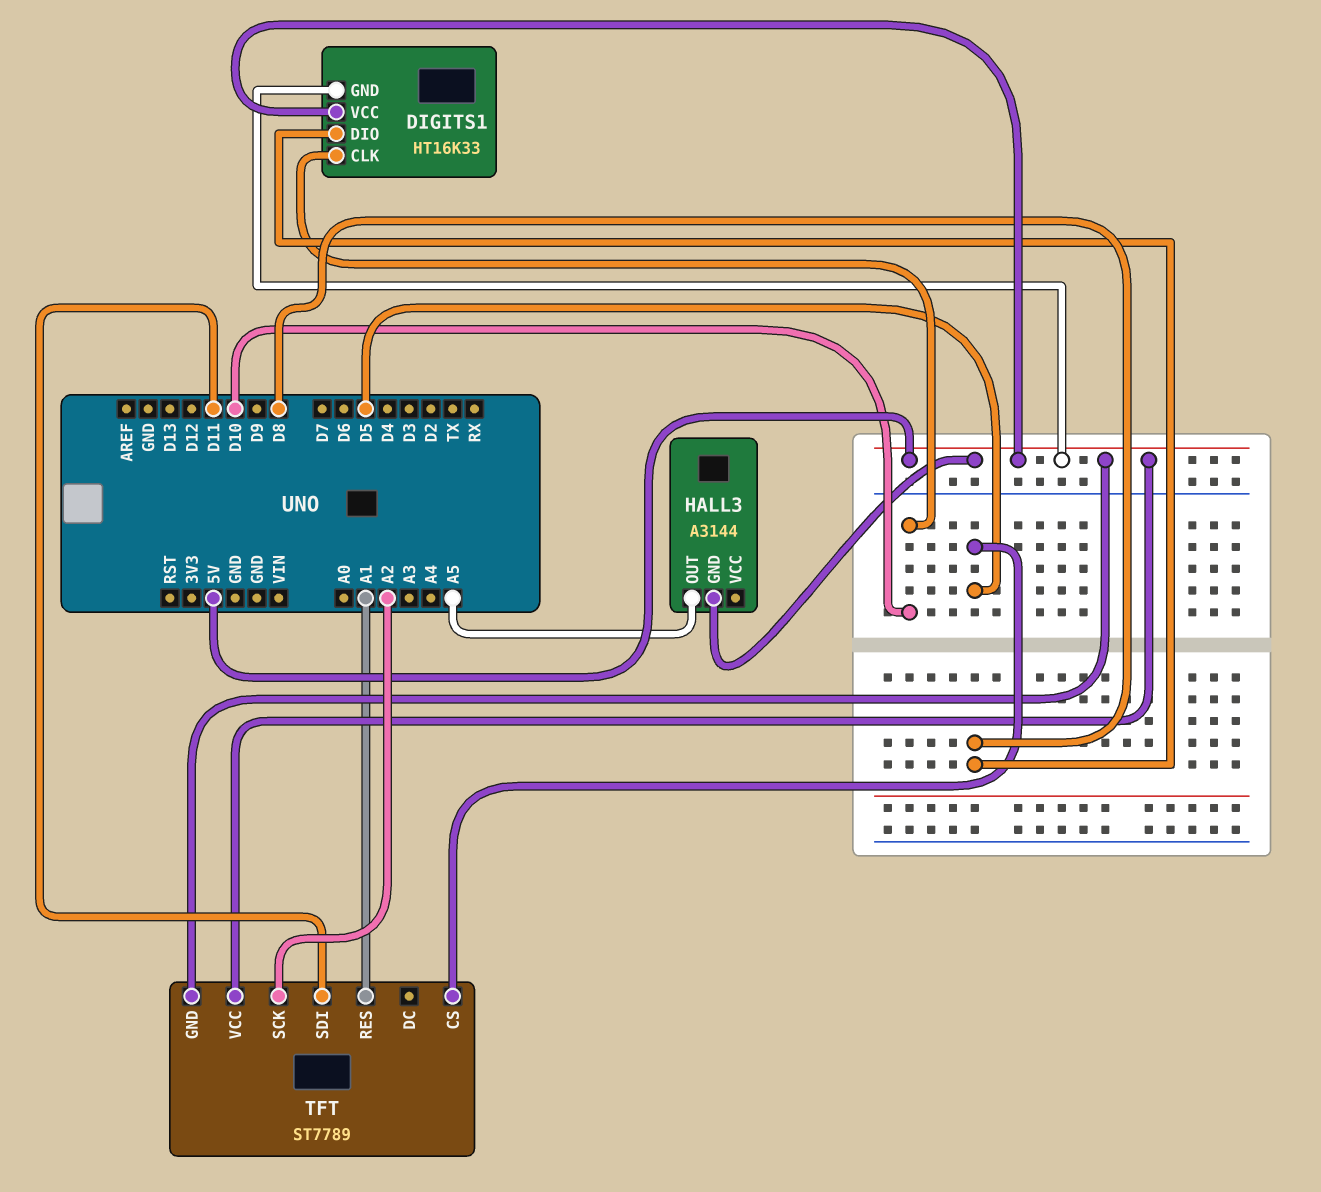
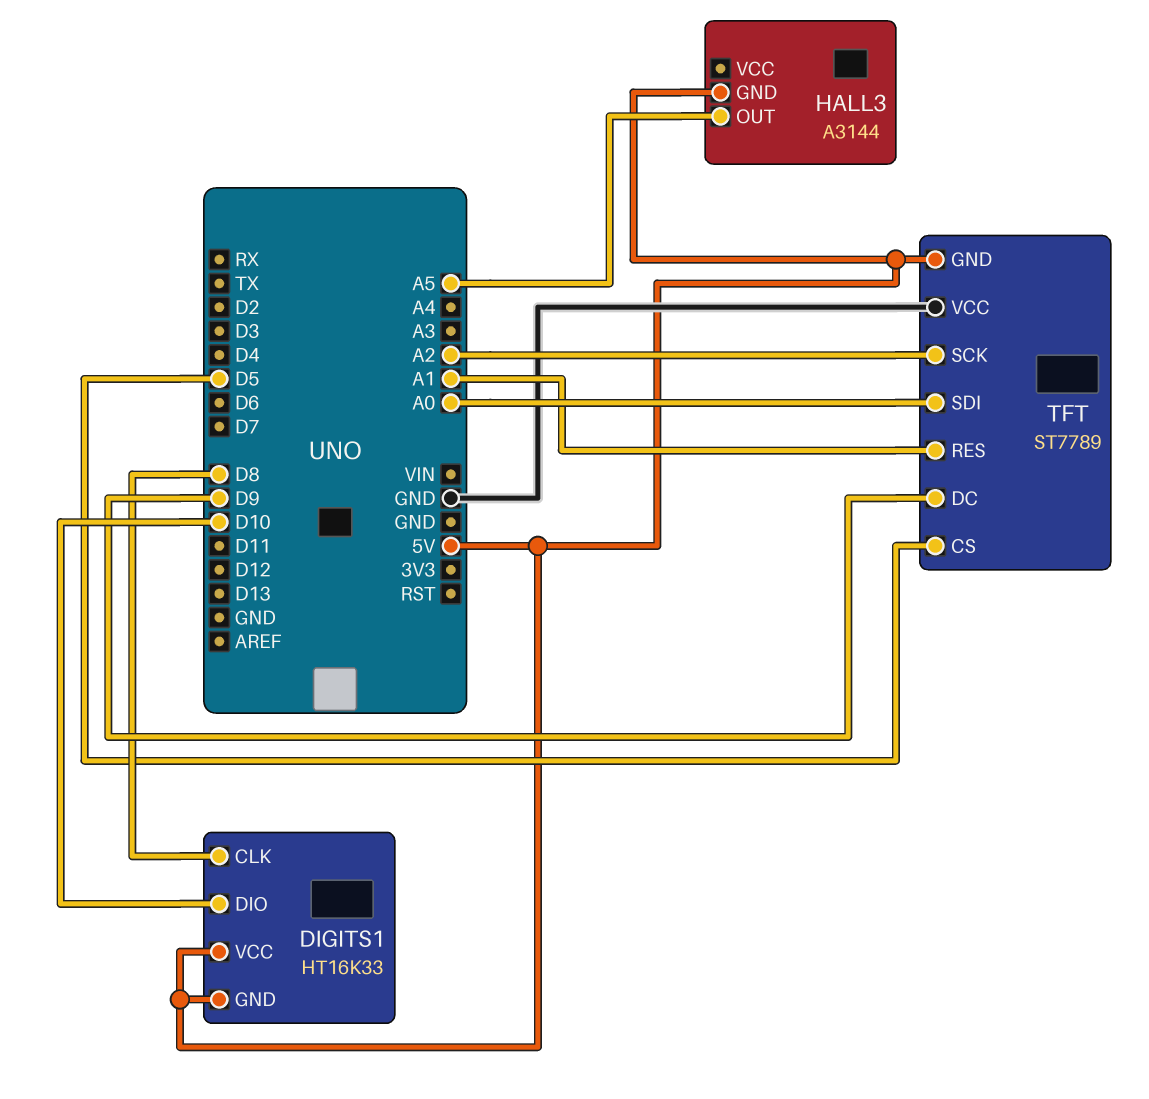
DIGITS1 pin CLK: D10 -> D8
DIGITS1 pin DIO: D8 -> D10
TFT pin DC: none -> D9
TFT pin SDI: D11 -> A0
TFT pin VCC: 5V -> GND

